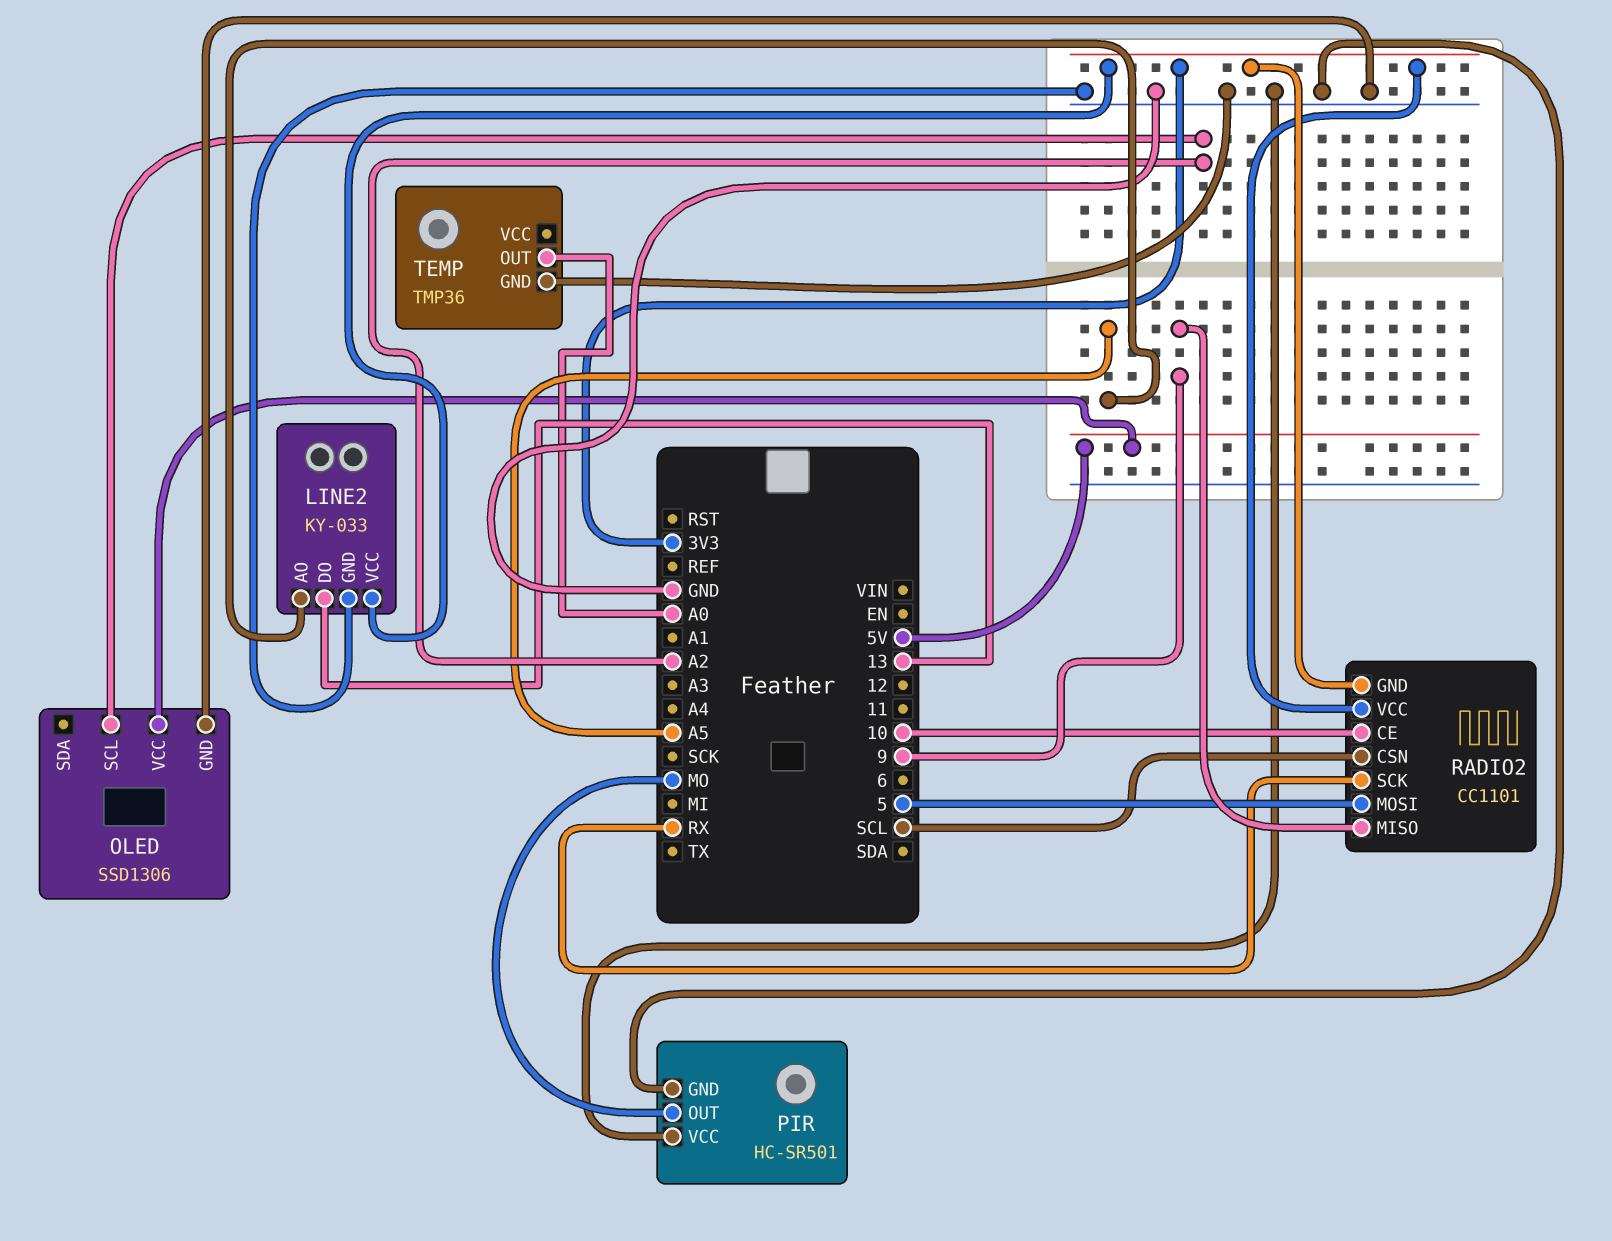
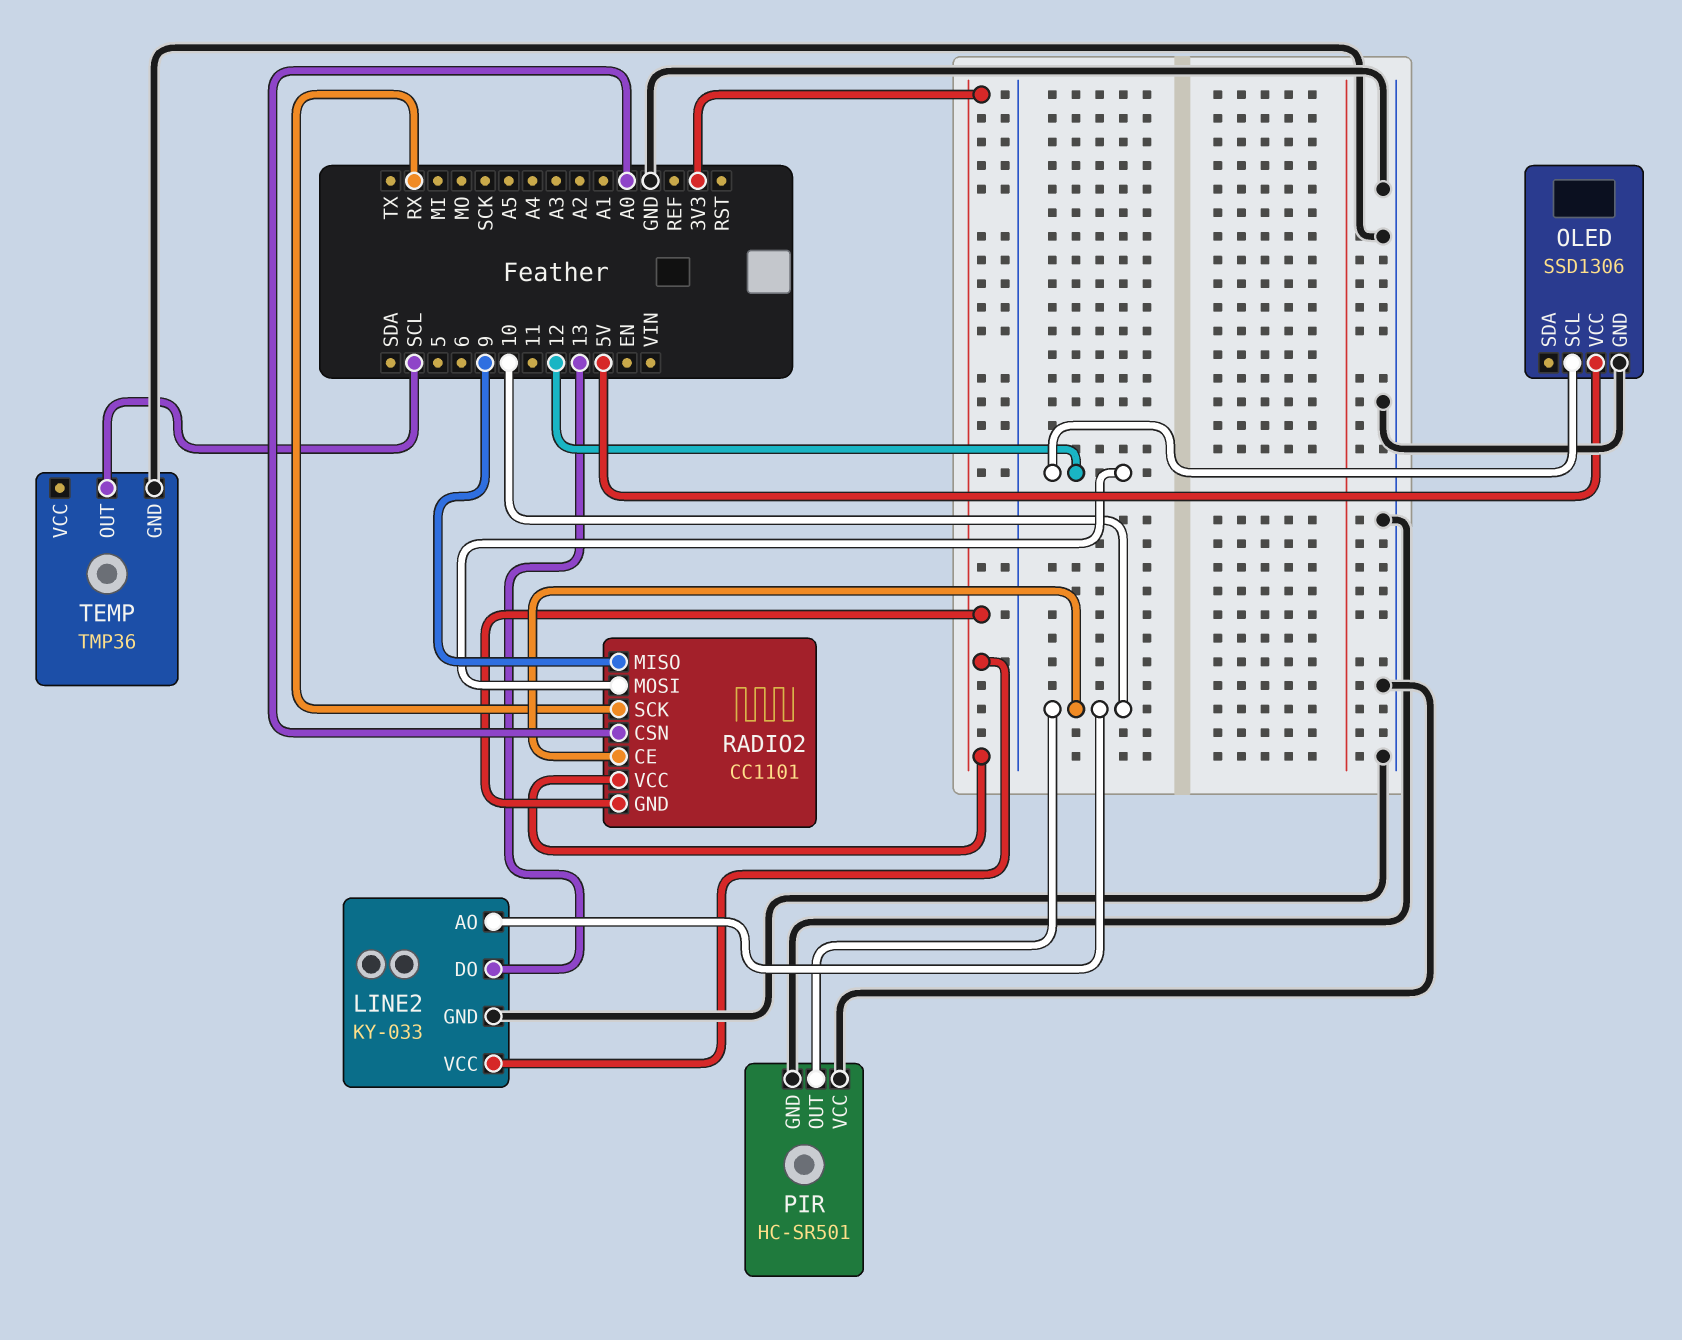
LINE2 pin AO: A5 -> 10
OLED pin SCL: A2 -> 12
PIR pin OUT: MO -> 10
RADIO2 pin CSN: SCL -> A0
RADIO2 pin MOSI: 5 -> 12
TEMP pin OUT: A0 -> SCL

